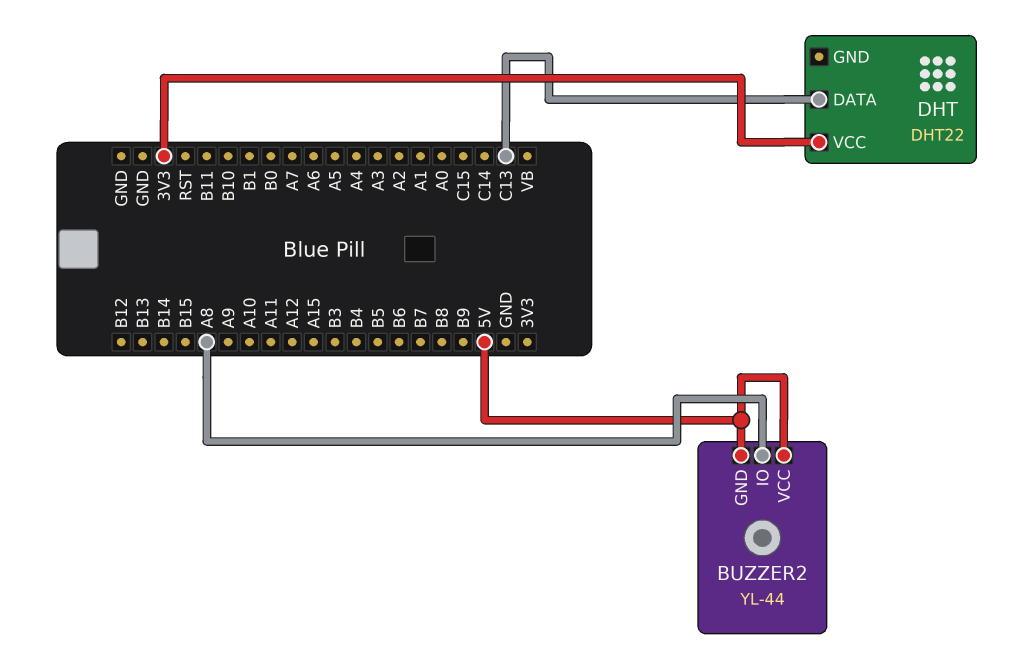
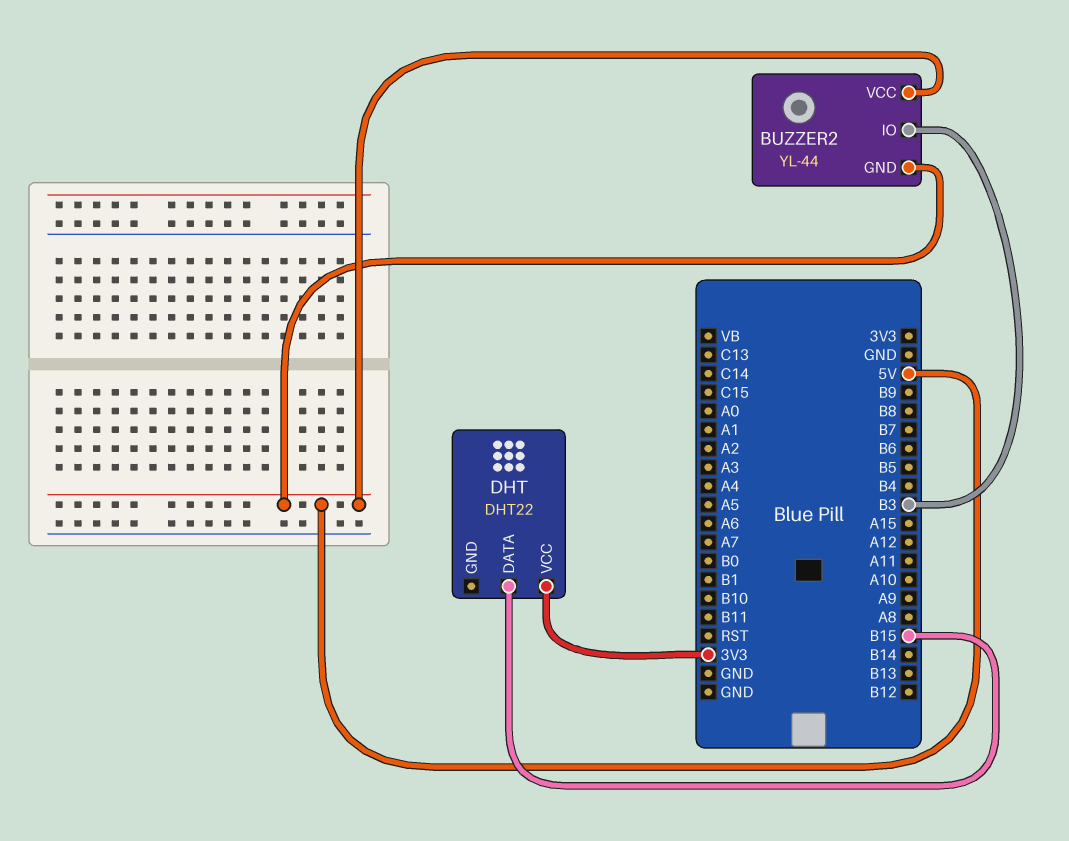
BUZZER2 pin IO: A8 -> B3
DHT pin DATA: C13 -> B15

